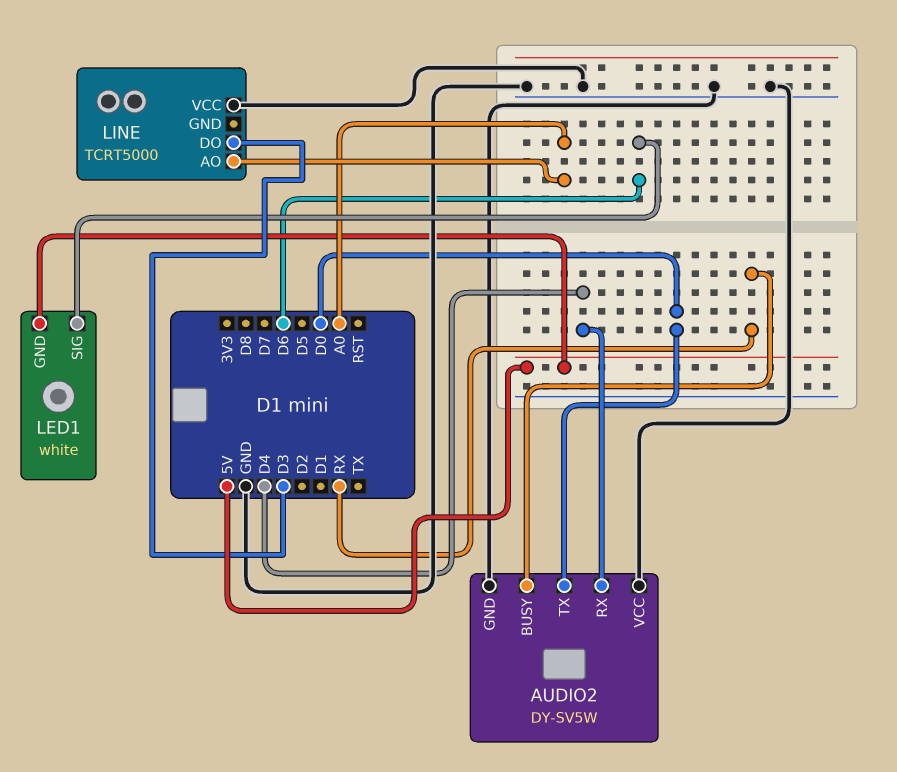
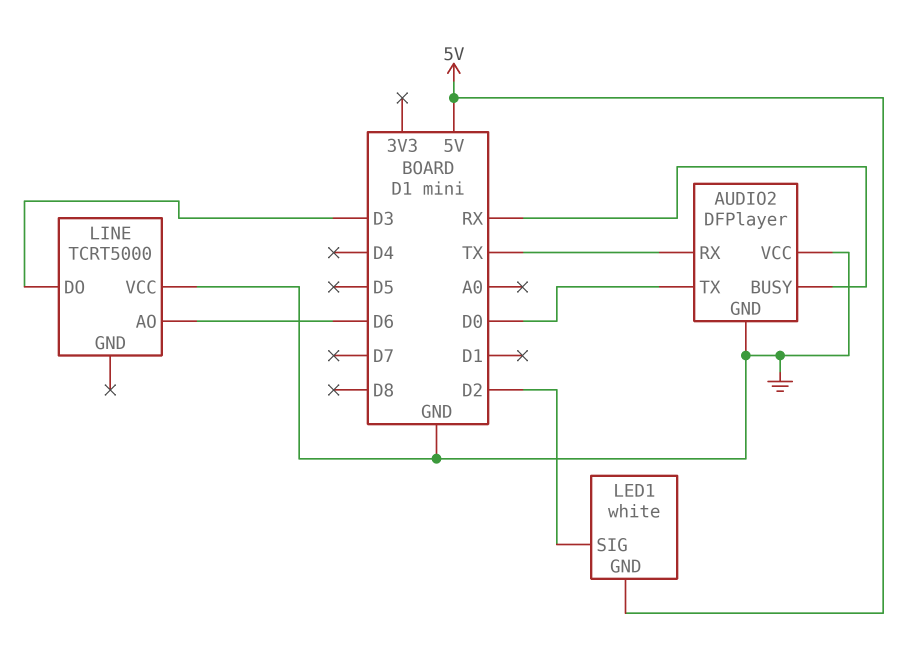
AUDIO2: DY-SV5W -> DFPlayer
AUDIO2 pin RX: D4 -> TX
LED1 pin SIG: D6 -> D2
LINE pin AO: A0 -> D6

